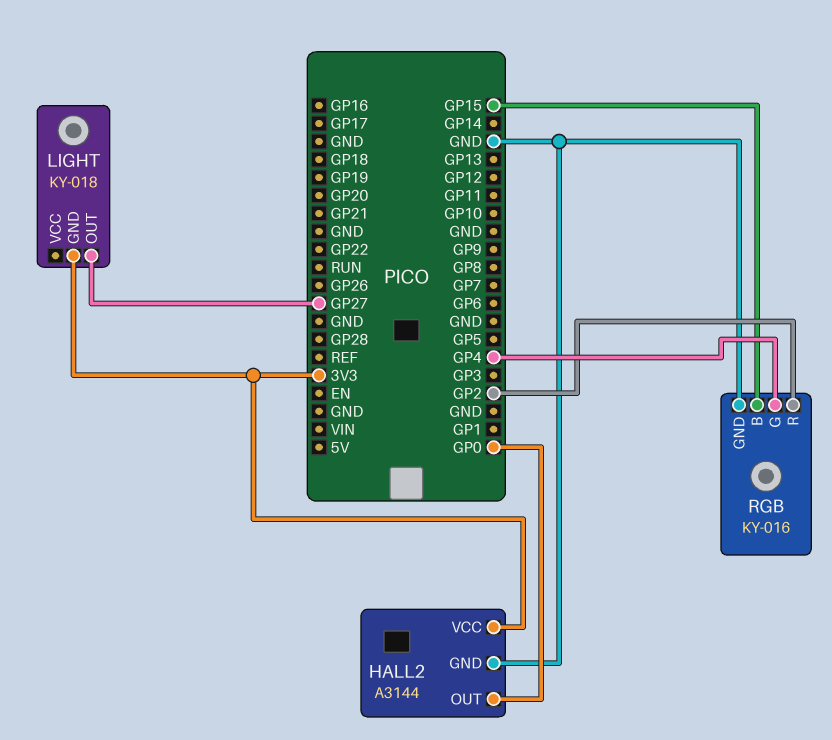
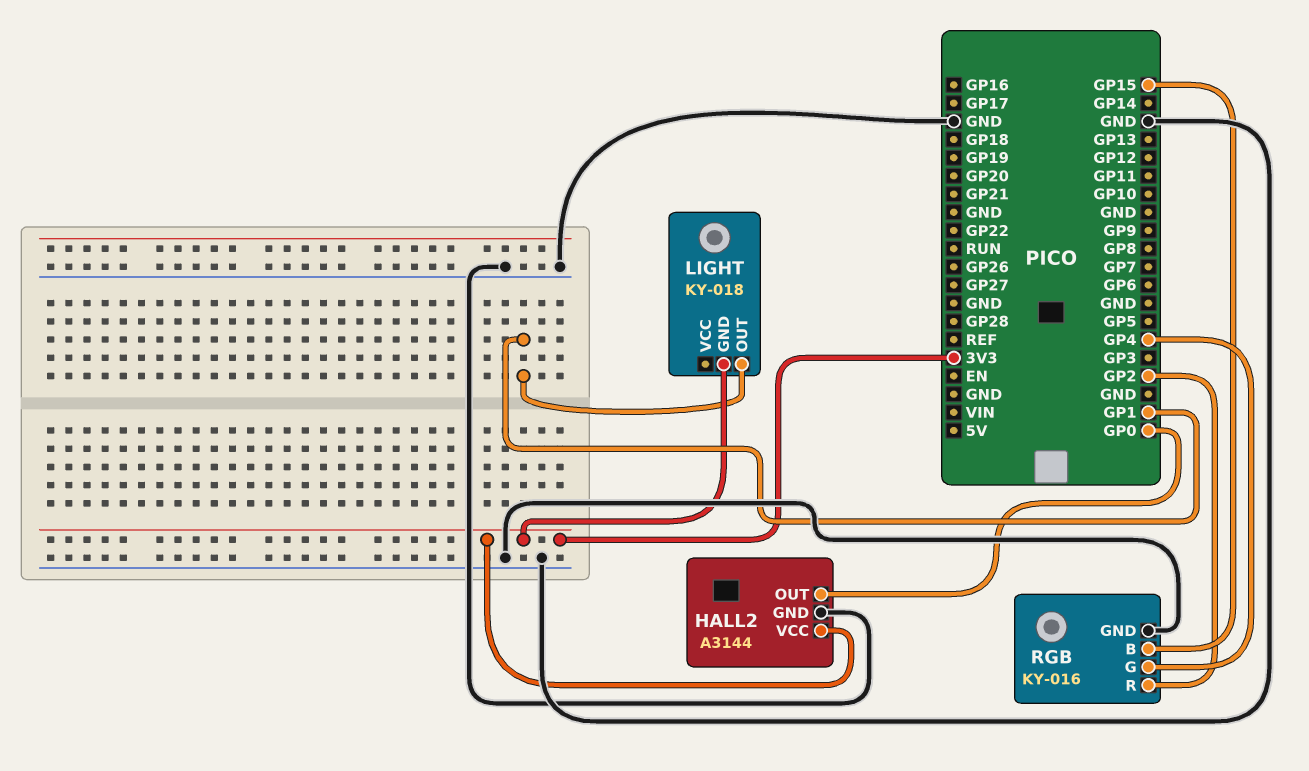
LIGHT pin OUT: GP27 -> GP1

